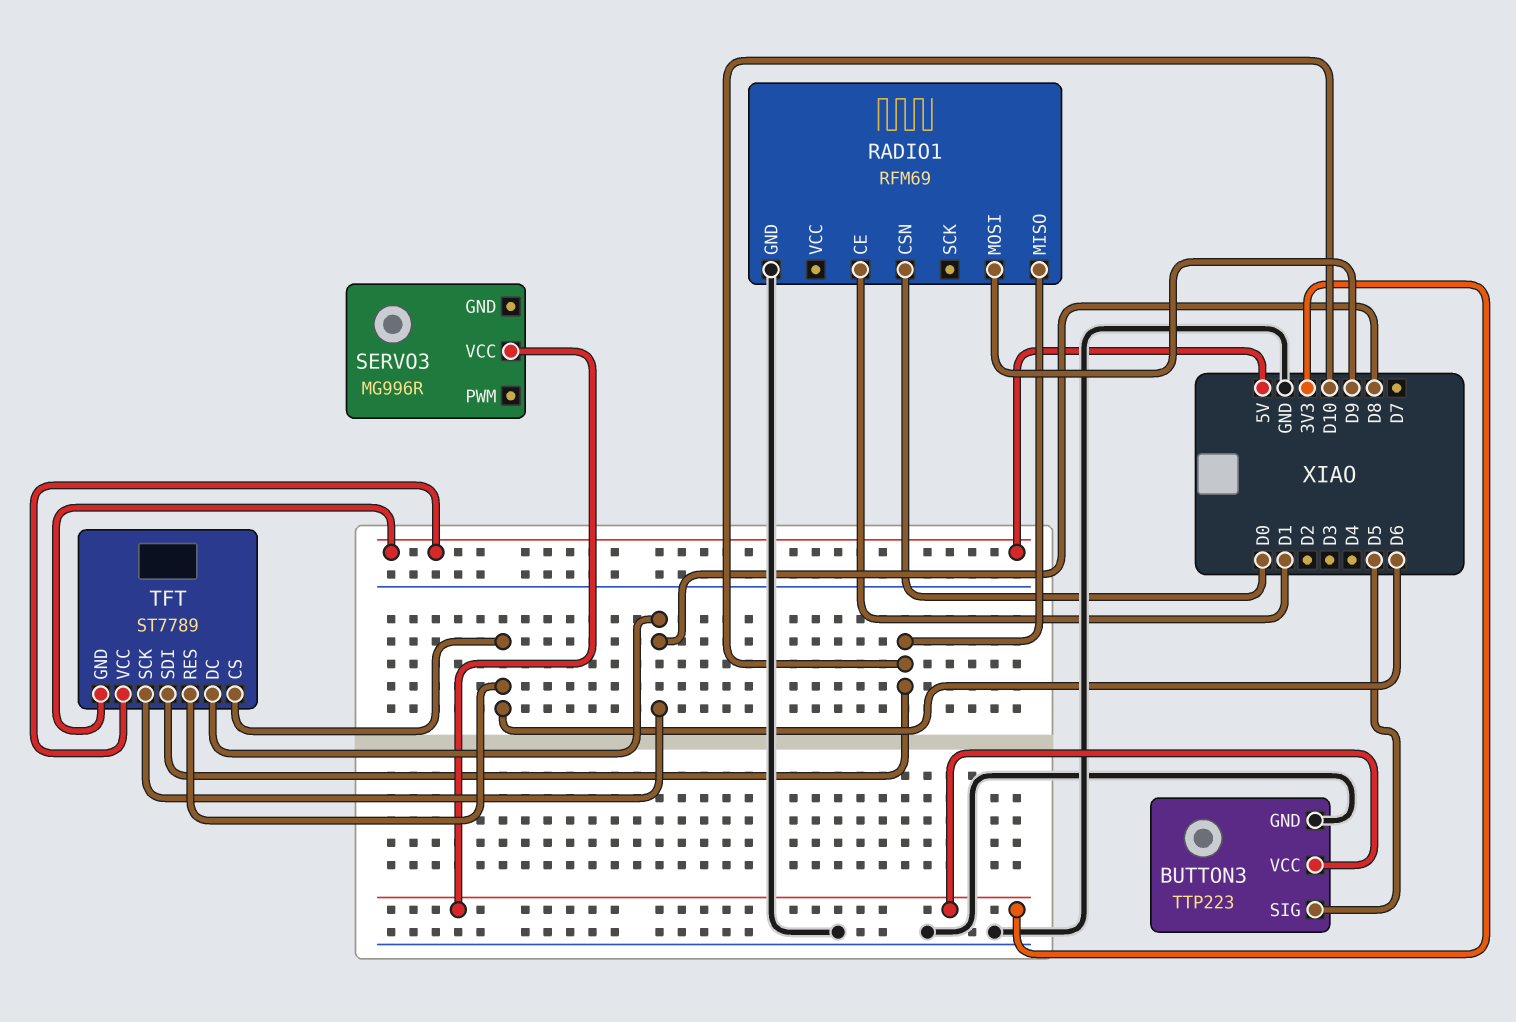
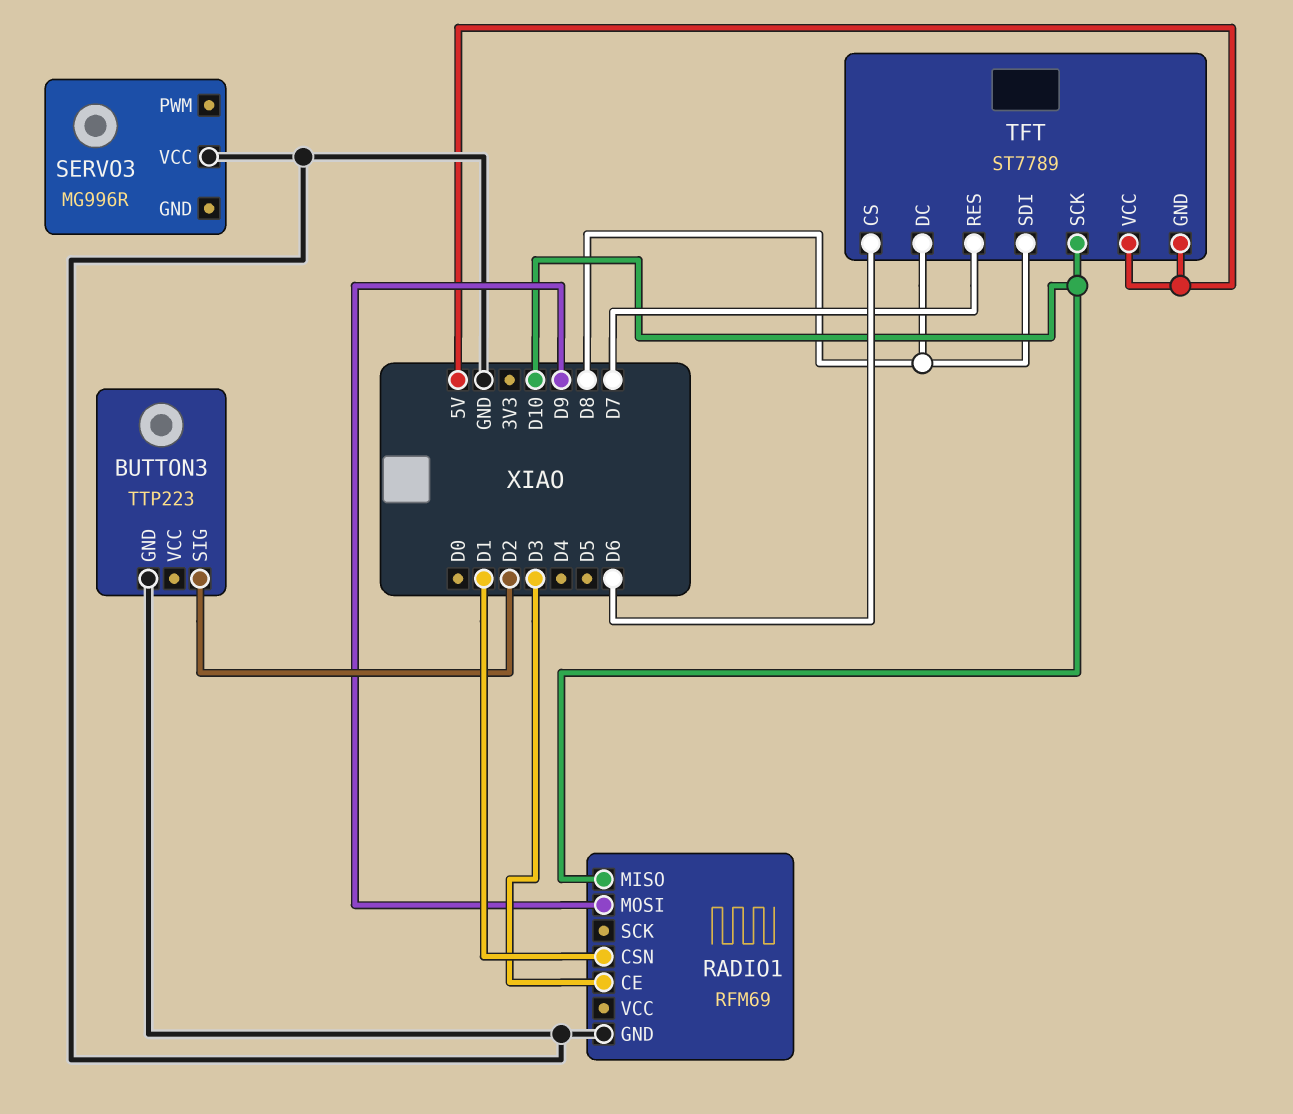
BUTTON3 pin SIG: D5 -> D2
BUTTON3 pin VCC: 3V3 -> none
RADIO1 pin CE: D1 -> D3
RADIO1 pin CSN: D0 -> D1
SERVO3 pin VCC: 3V3 -> GND
TFT pin RES: D6 -> D7
TFT pin SCK: D8 -> D10
TFT pin SDI: D10 -> D8

